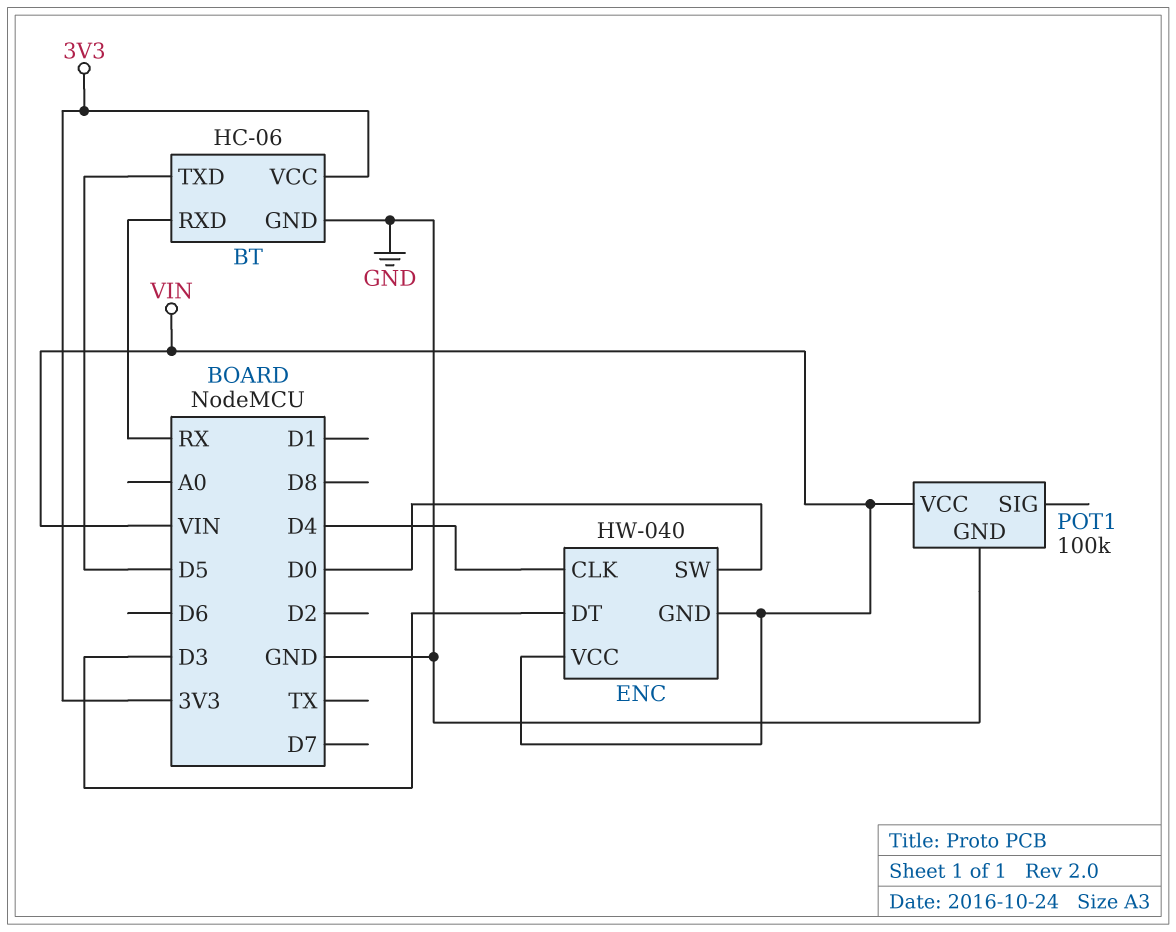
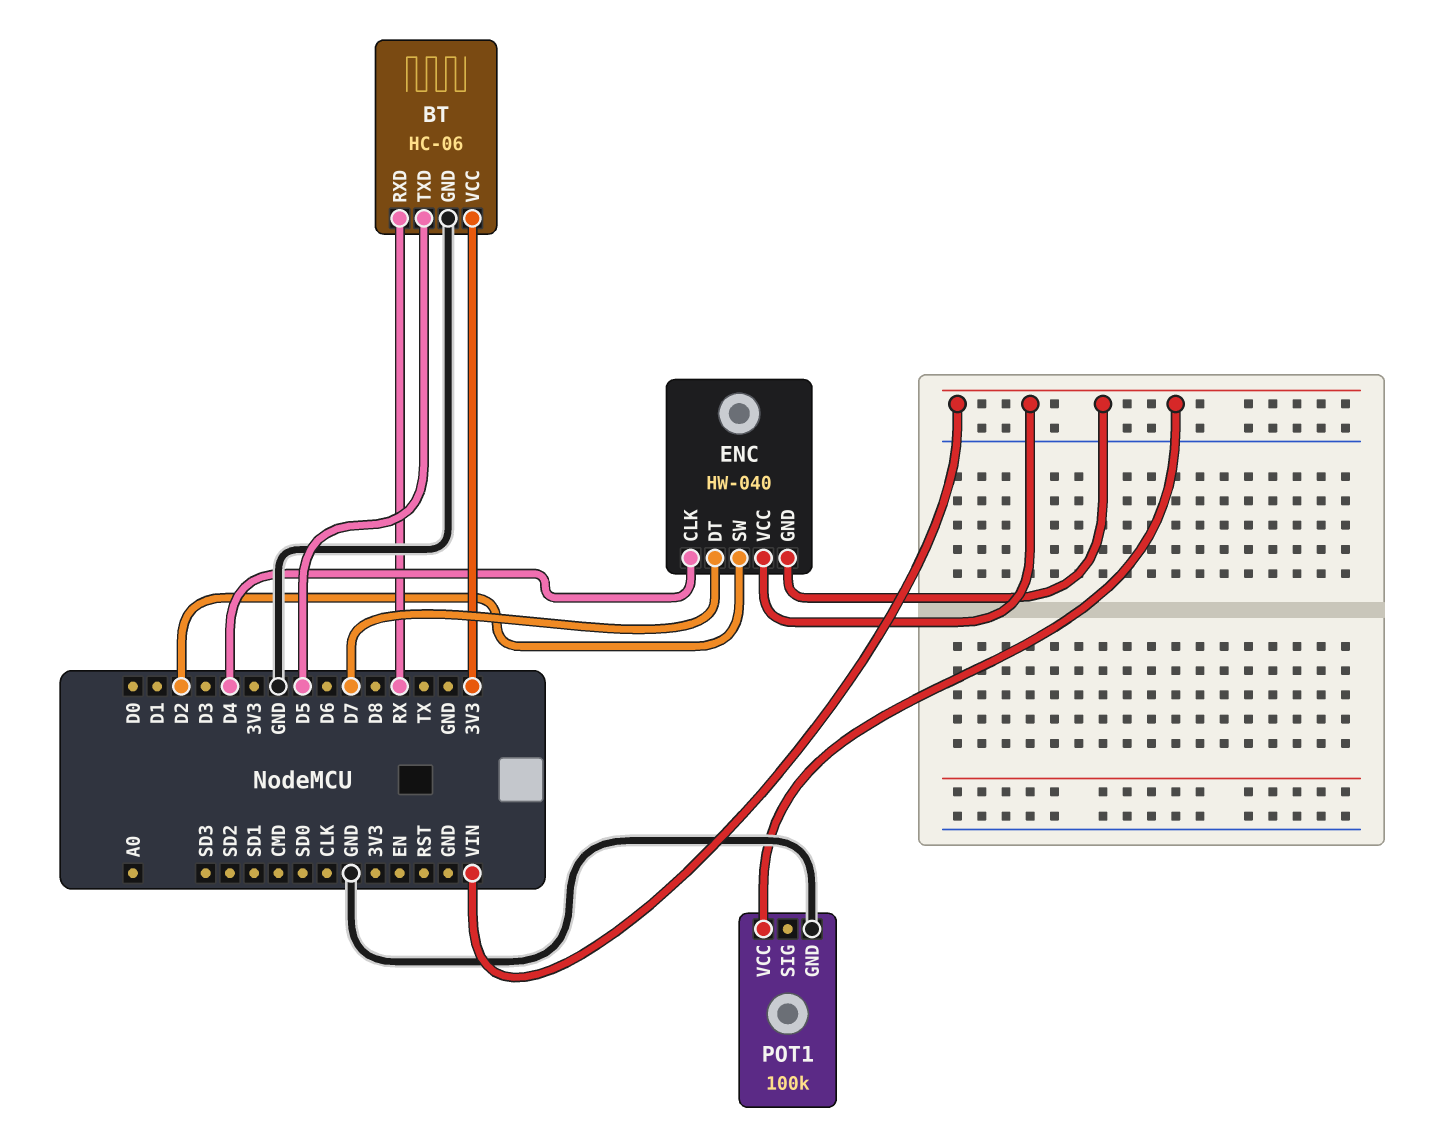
ENC pin DT: D3 -> D7
ENC pin SW: D0 -> D2

